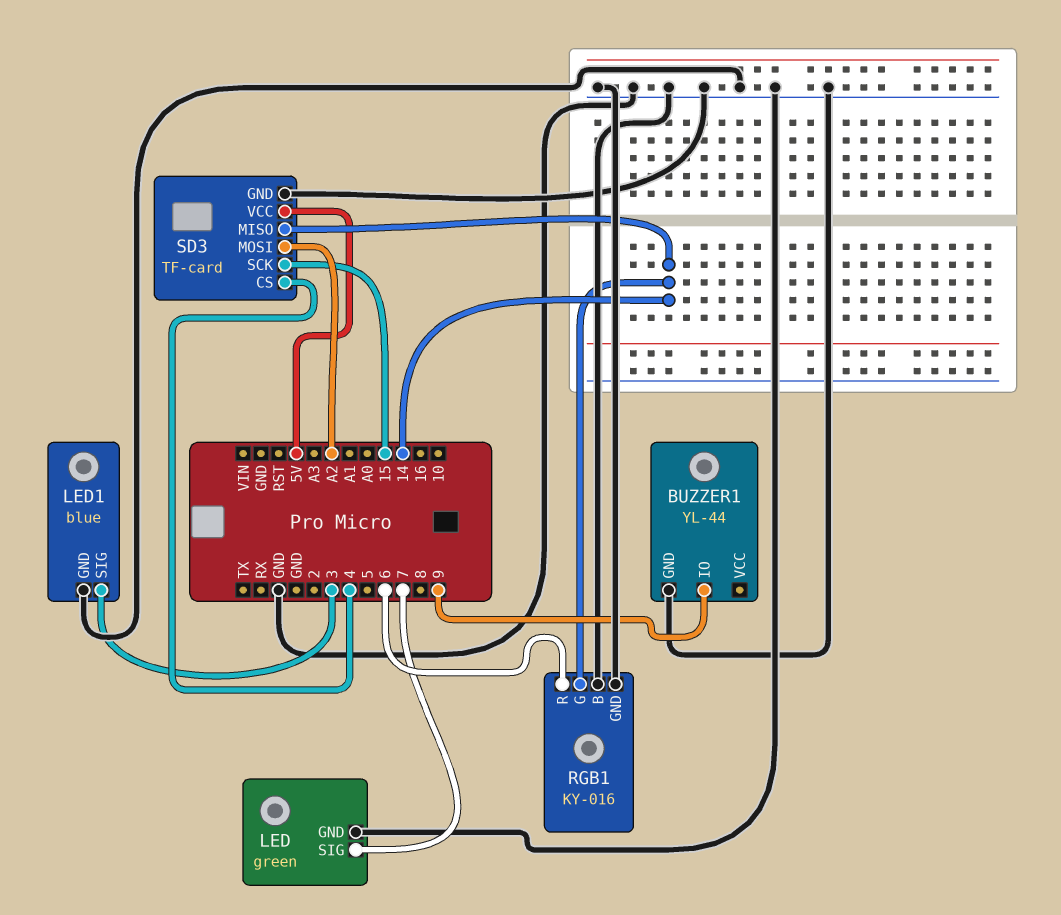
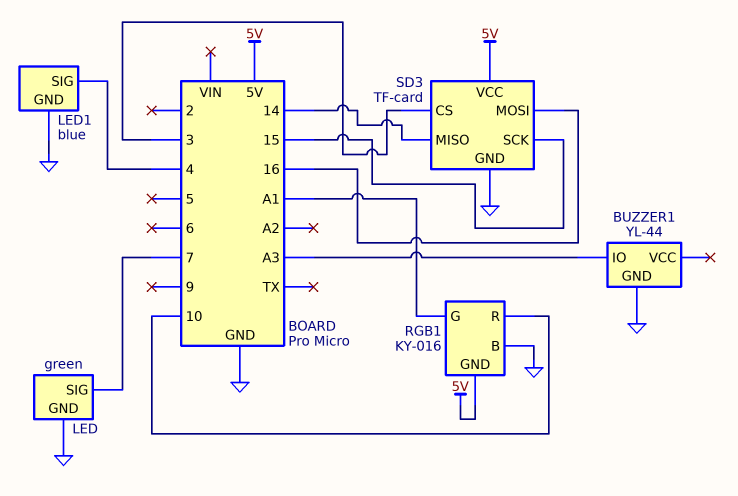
BUZZER1 pin IO: 9 -> A3
LED1 pin SIG: 3 -> 4
RGB1 pin G: 14 -> A1
RGB1 pin GND: GND -> 5V
RGB1 pin R: 6 -> 10
SD3 pin CS: 4 -> 3
SD3 pin MOSI: A2 -> 16

